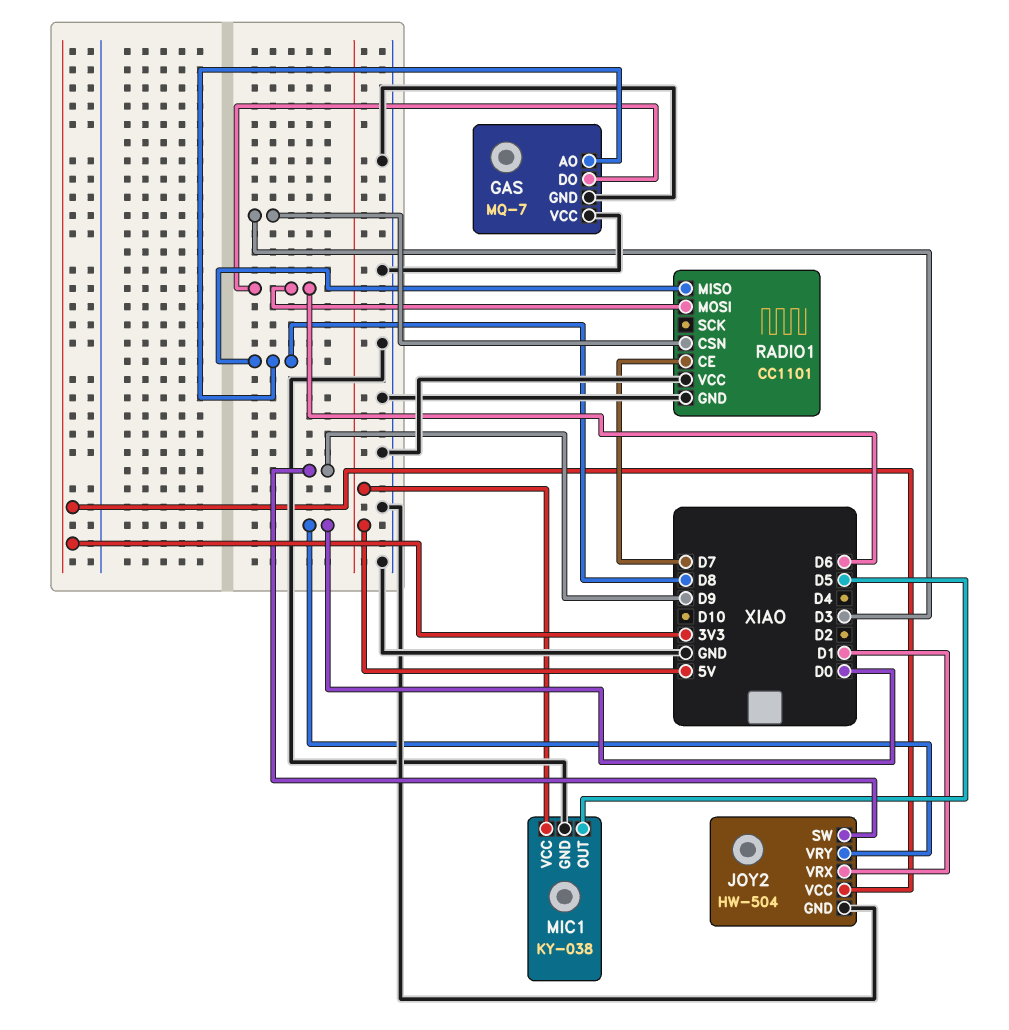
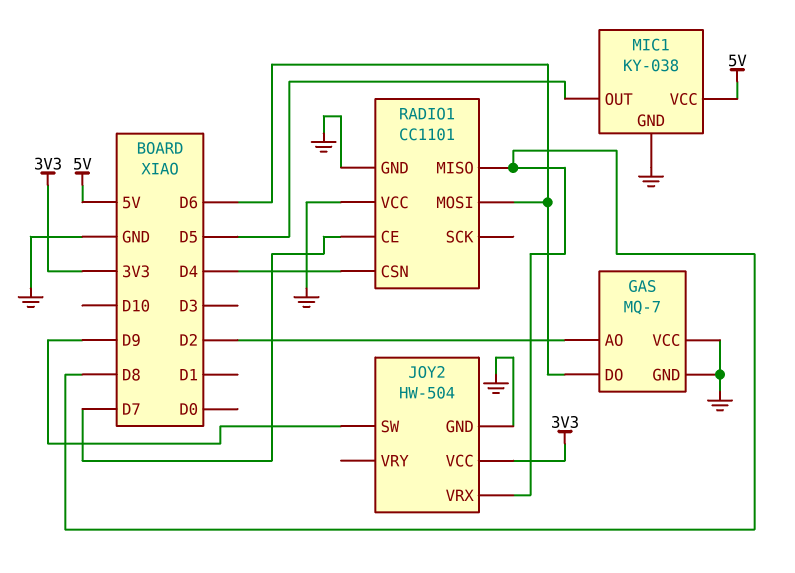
GAS pin AO: D8 -> D2
JOY2 pin VRX: D1 -> D8
JOY2 pin VRY: D0 -> none
RADIO1 pin CSN: D3 -> D4

